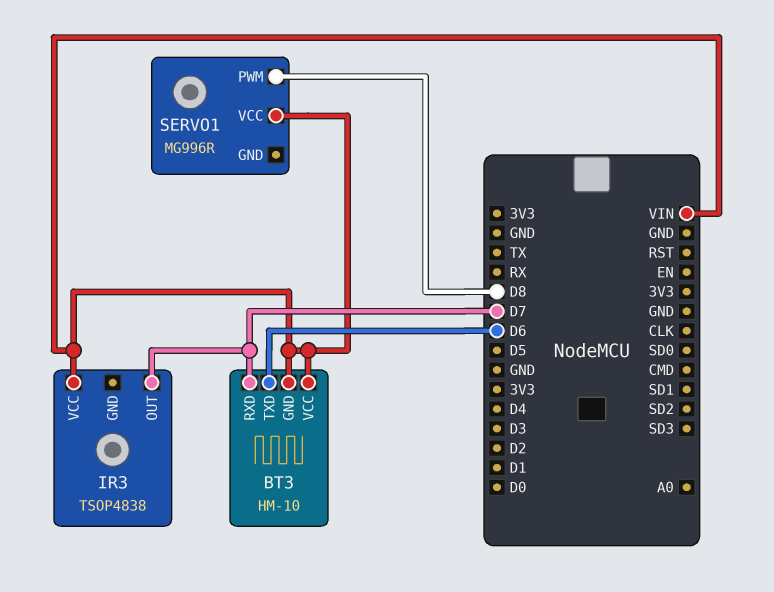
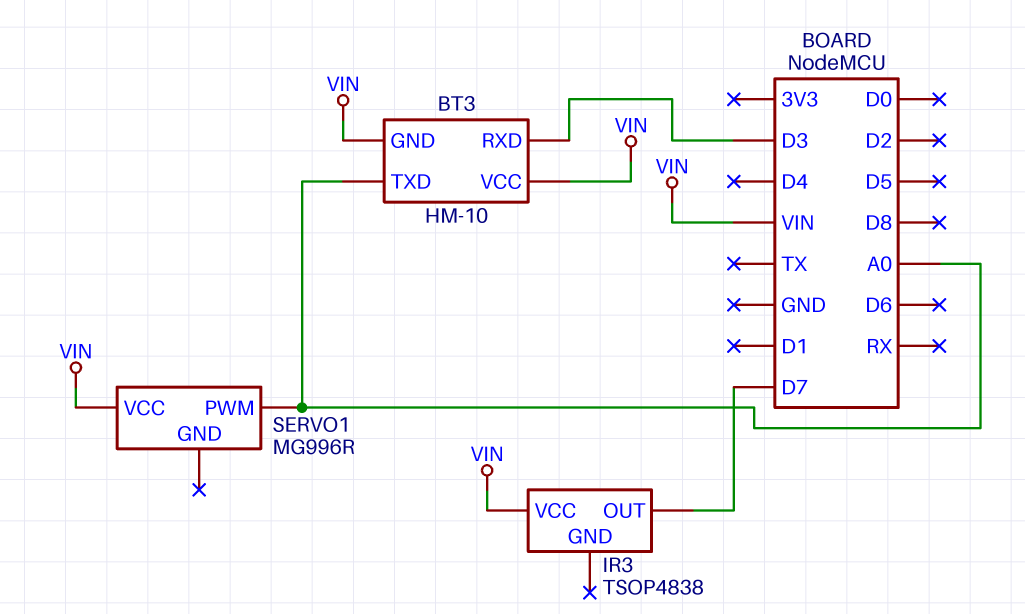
BT3 pin RXD: D7 -> D3
BT3 pin TXD: D6 -> A0
SERVO1 pin PWM: D8 -> A0

